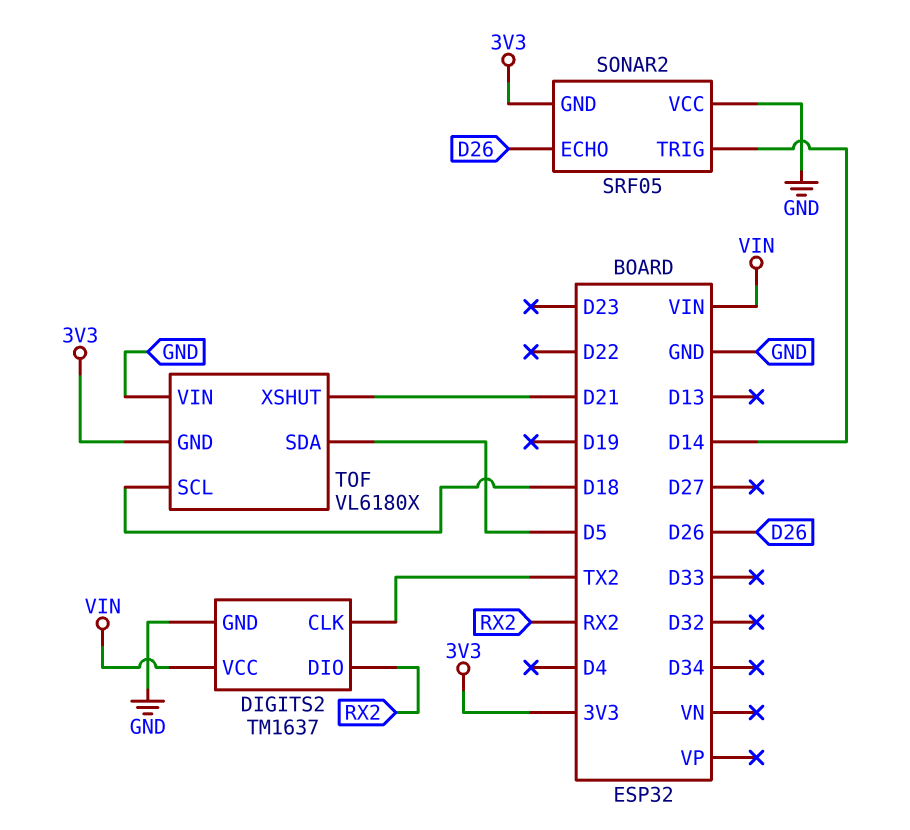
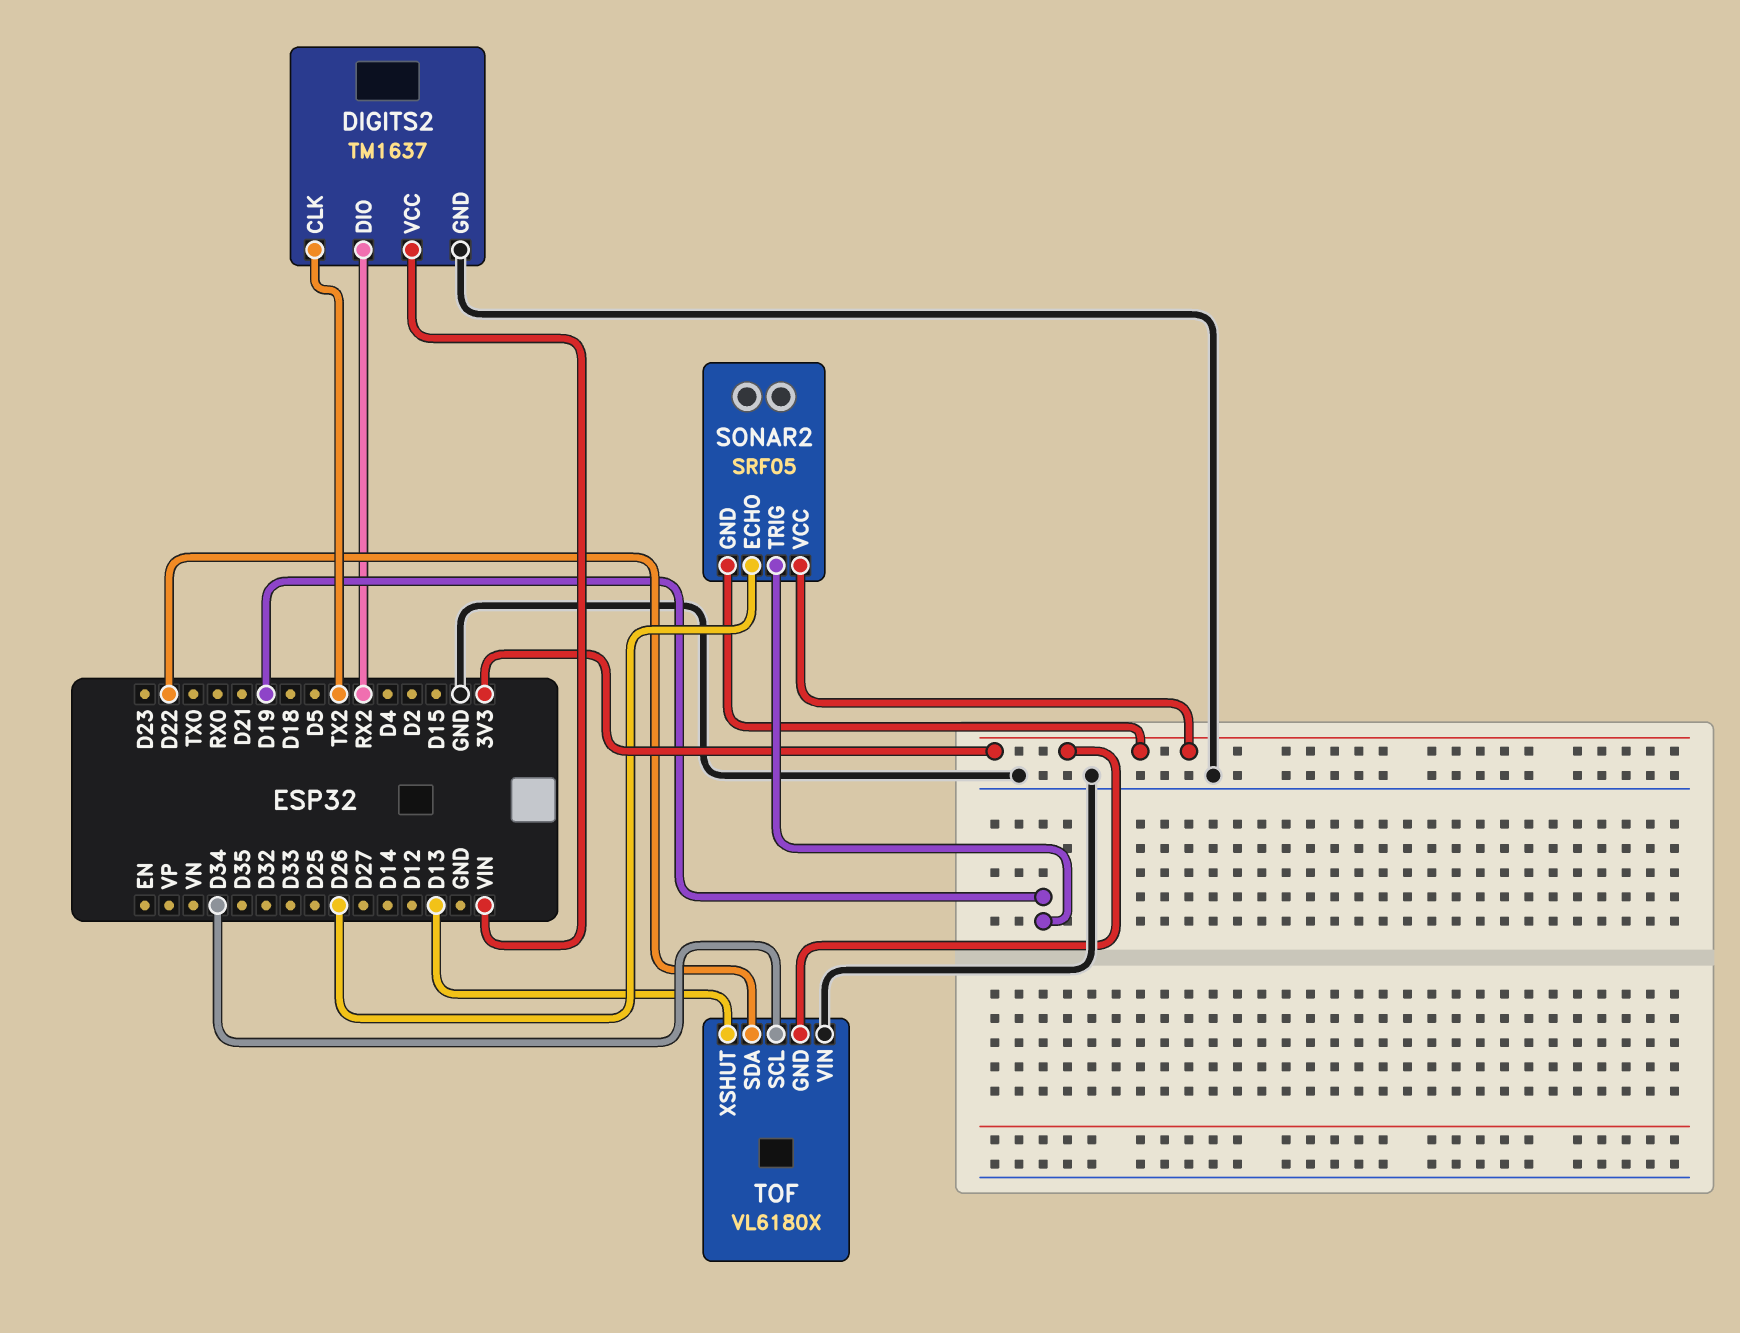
SONAR2 pin TRIG: D14 -> D19
SONAR2 pin VCC: GND -> 3V3
TOF pin SCL: D18 -> D34
TOF pin SDA: D5 -> D22
TOF pin XSHUT: D21 -> D13

